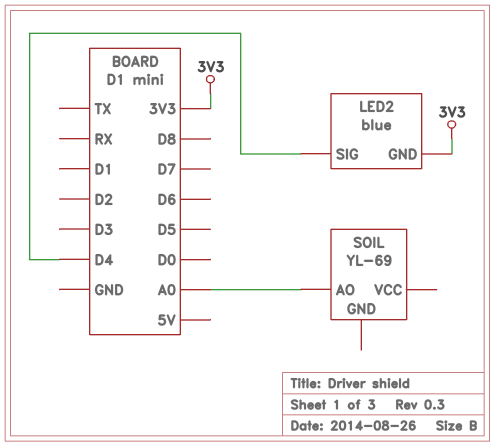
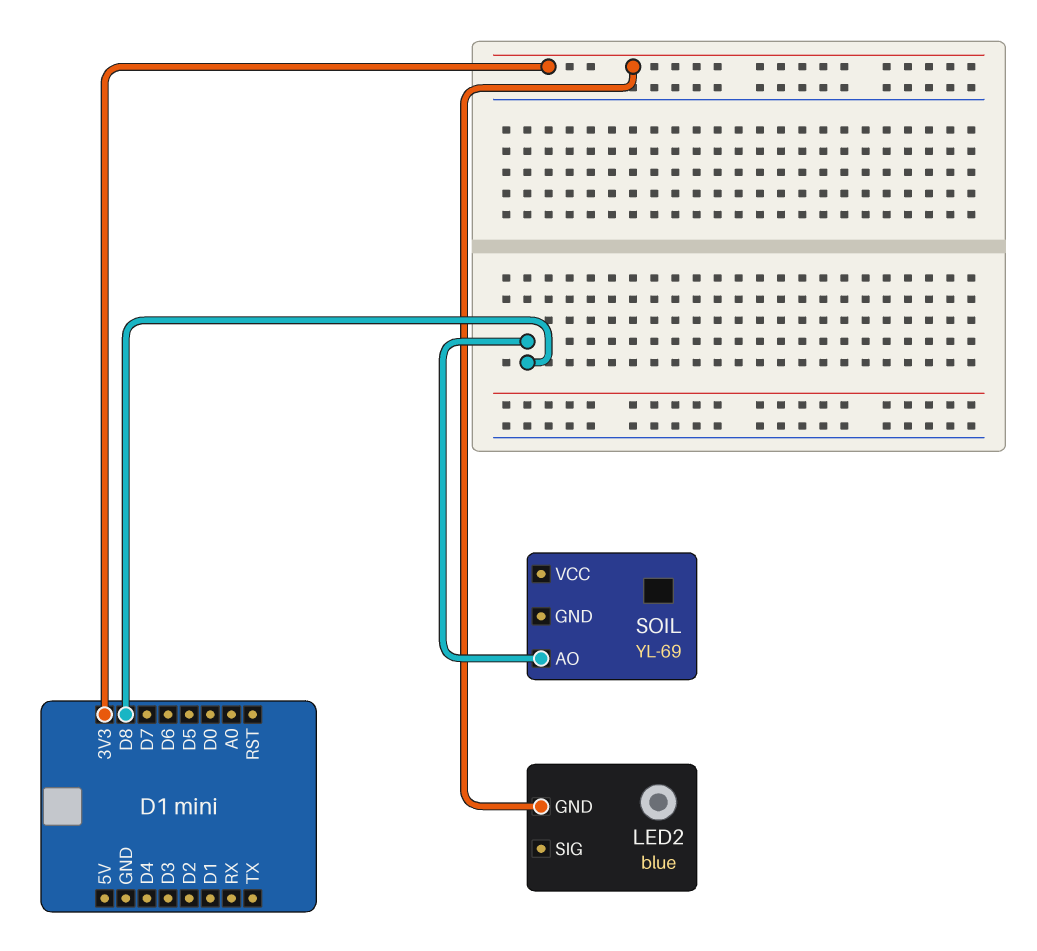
LED2 pin SIG: D4 -> none
SOIL pin AO: A0 -> D8

